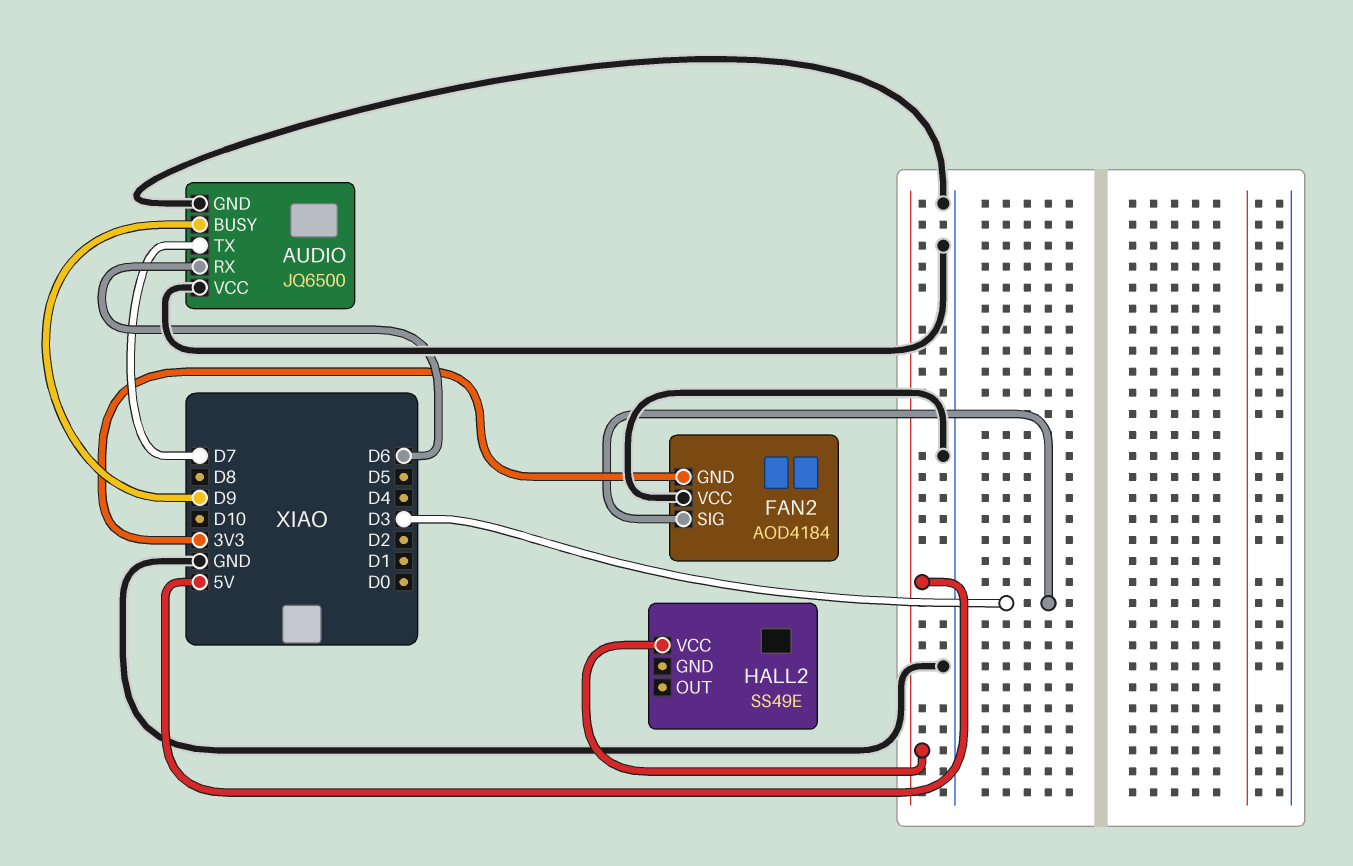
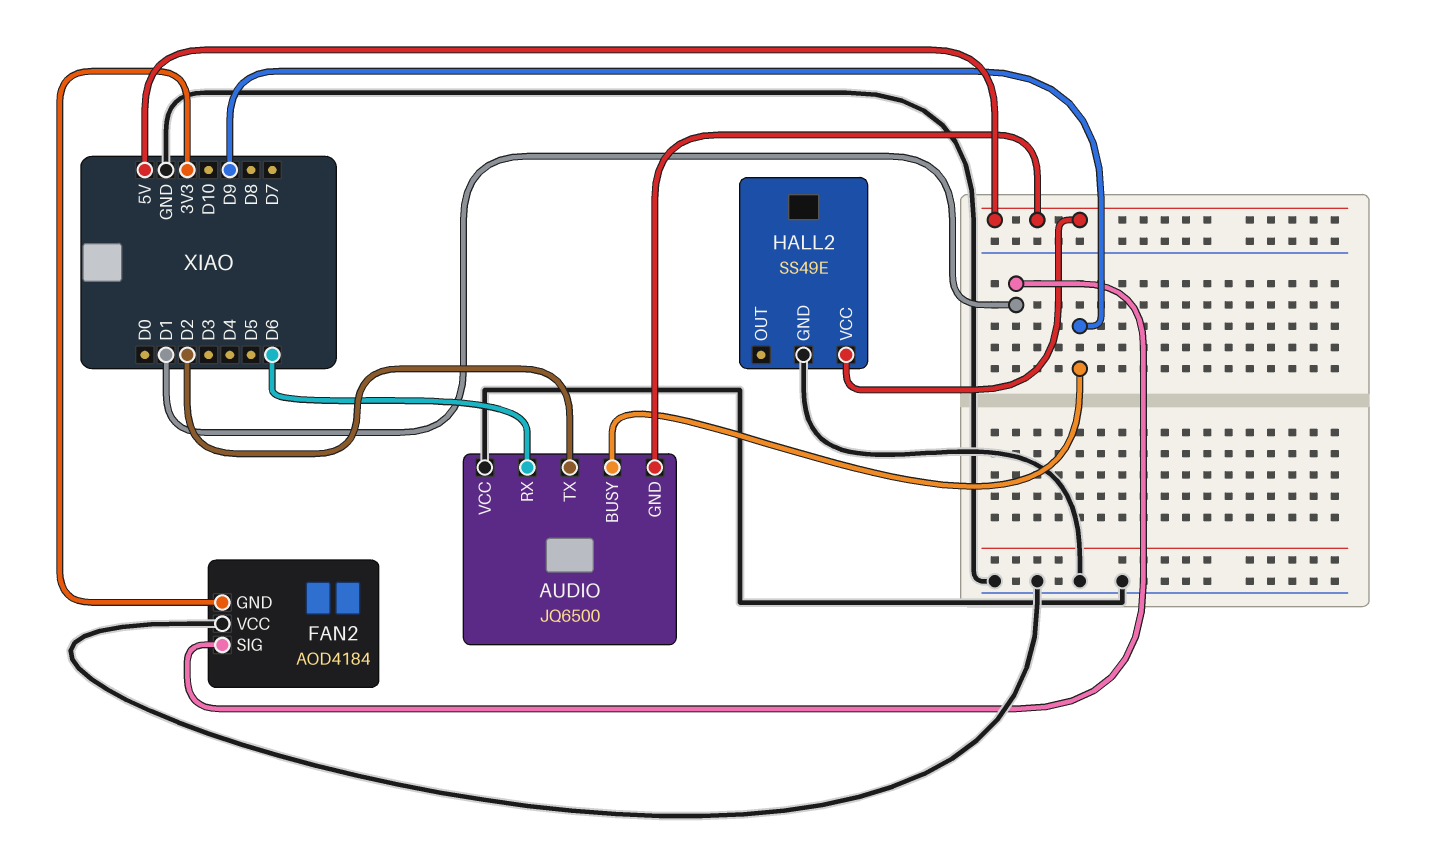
AUDIO pin GND: GND -> 5V
AUDIO pin TX: D7 -> D2
FAN2 pin SIG: D3 -> D1
HALL2 pin GND: none -> GND

